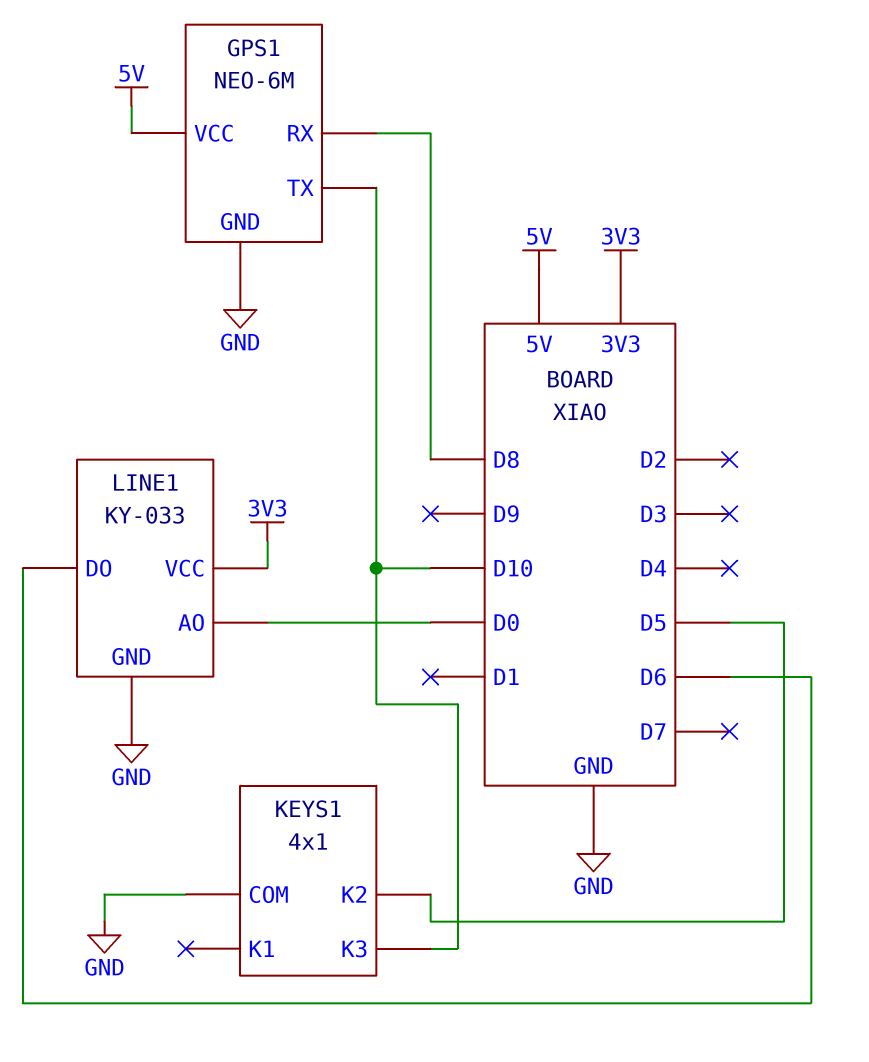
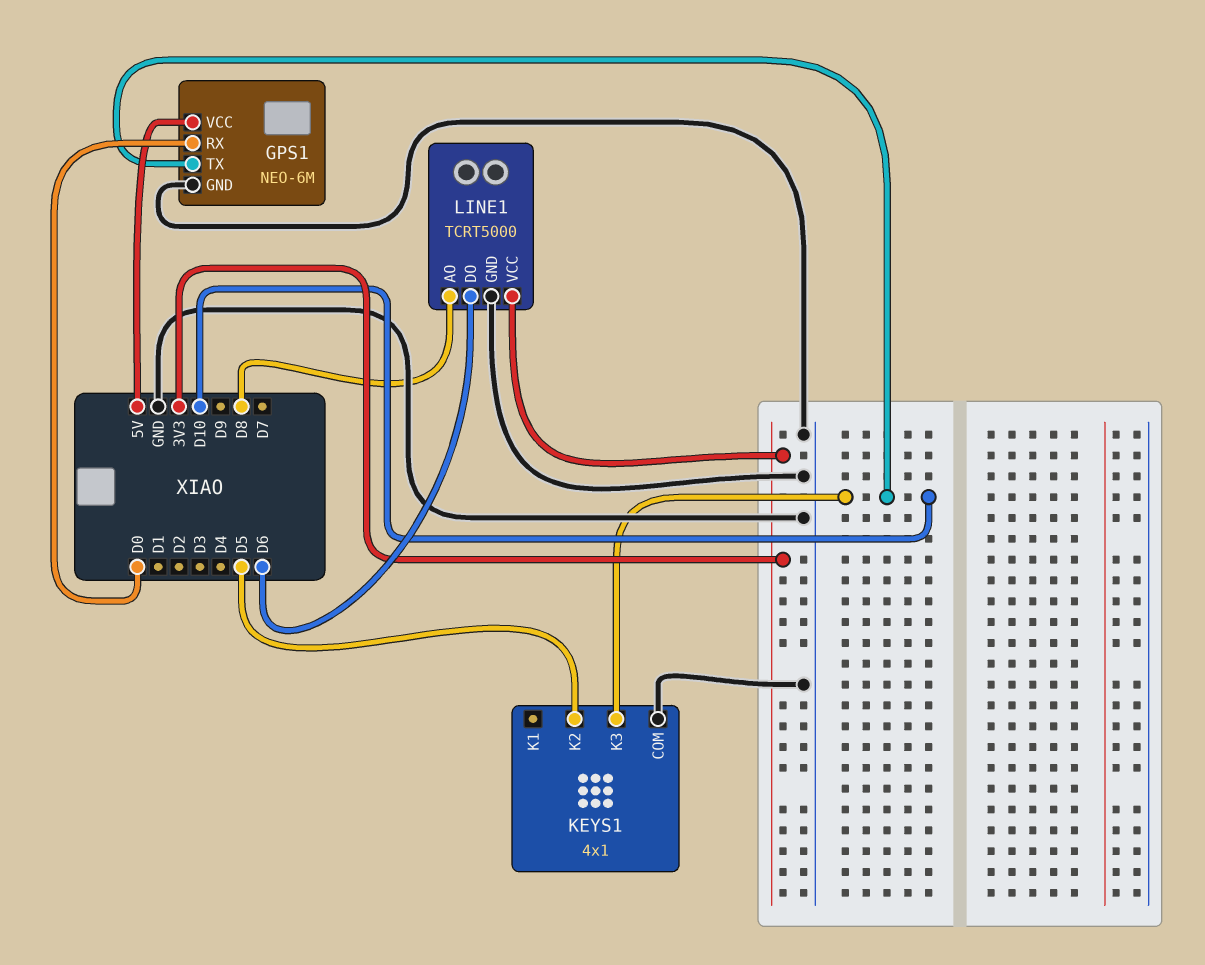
GPS1 pin RX: D8 -> D0
LINE1: KY-033 -> TCRT5000
LINE1 pin AO: D0 -> D8

